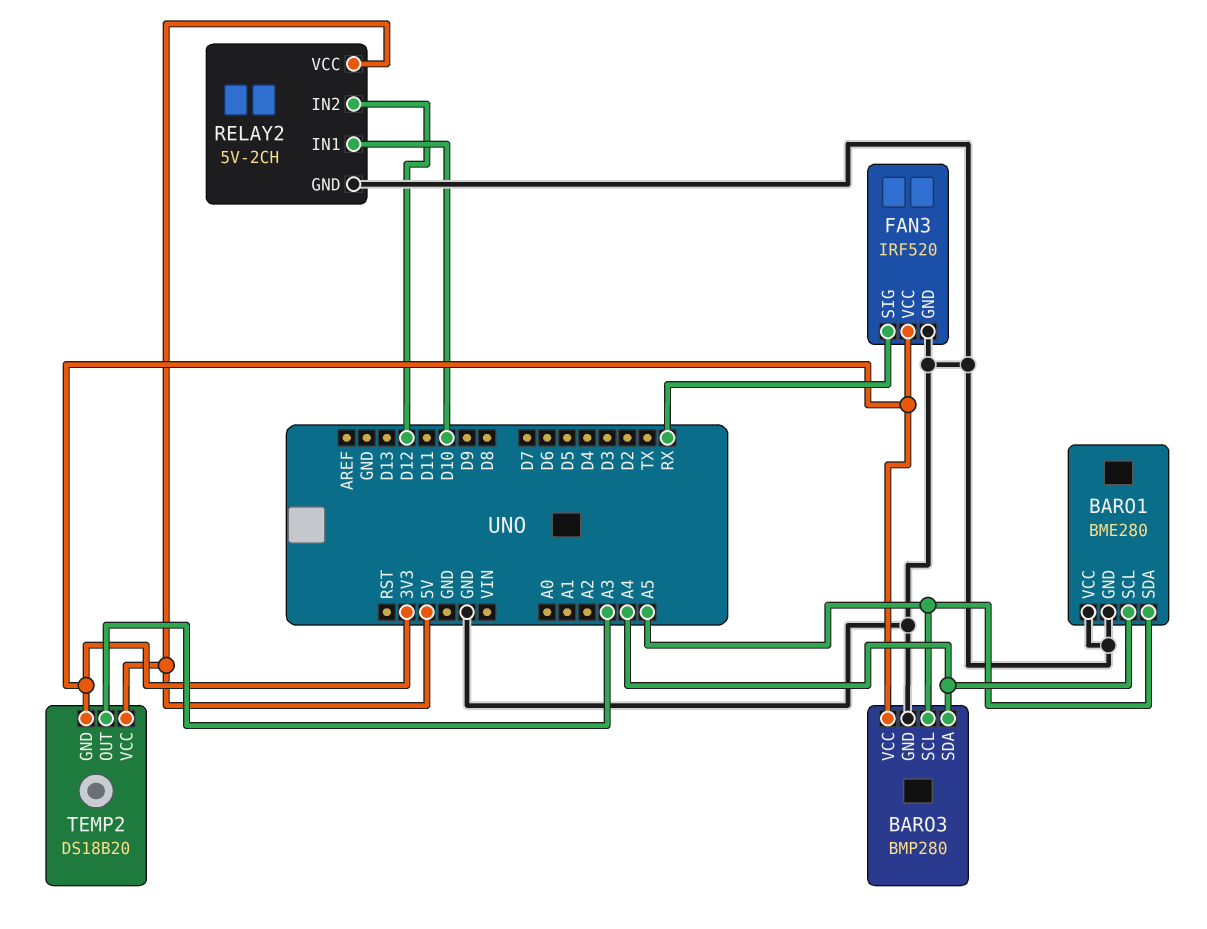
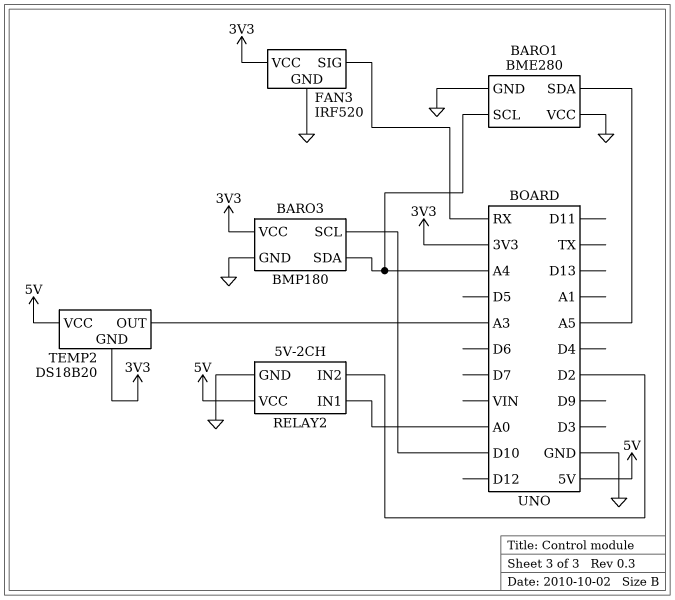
BARO3: BMP280 -> BMP180
BARO3 pin SCL: A5 -> D10
RELAY2 pin IN1: D10 -> A0
RELAY2 pin IN2: D12 -> D2

